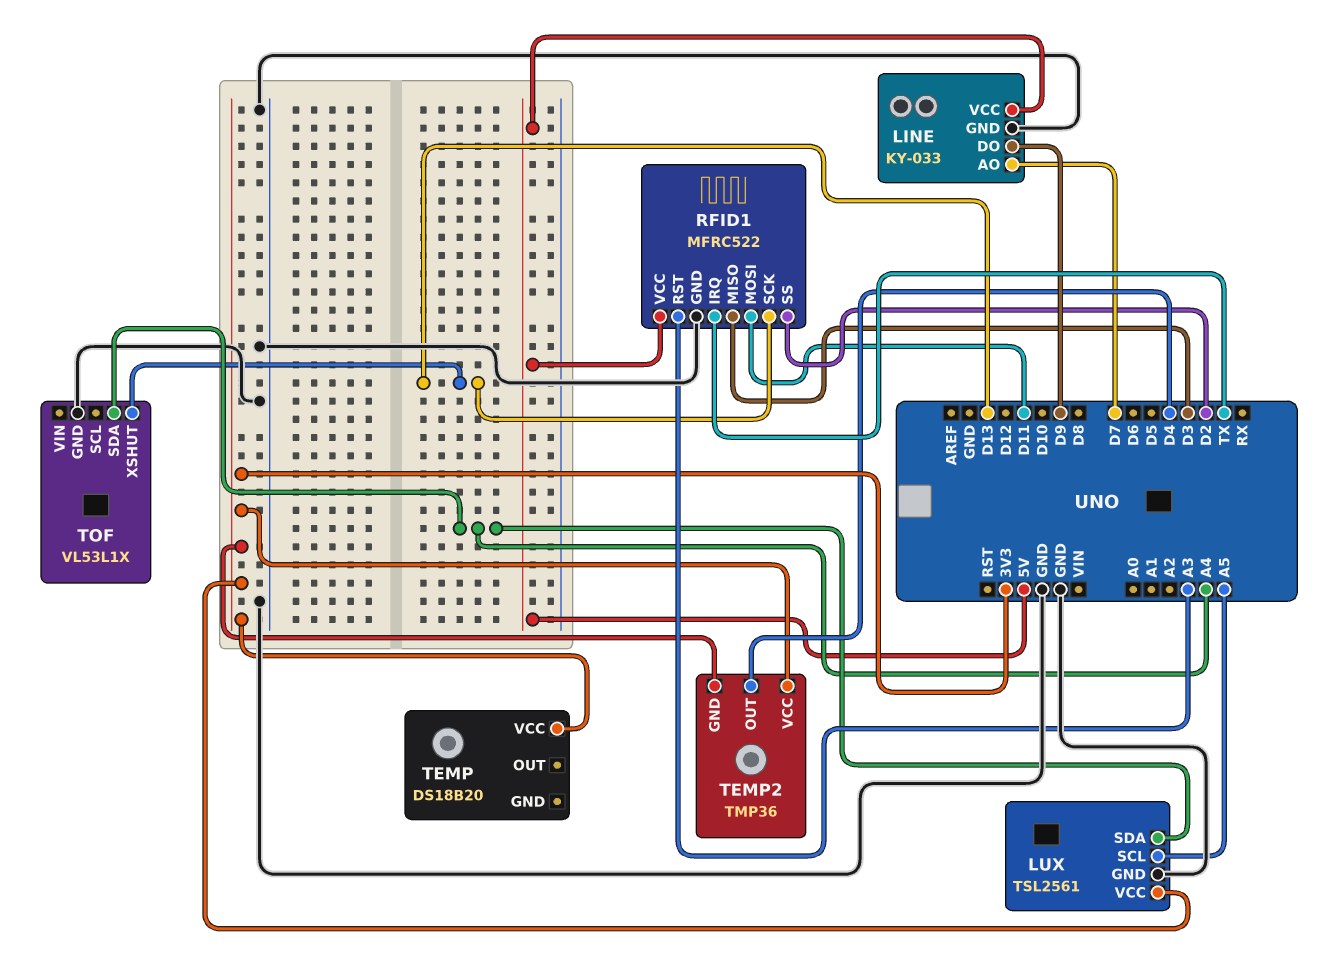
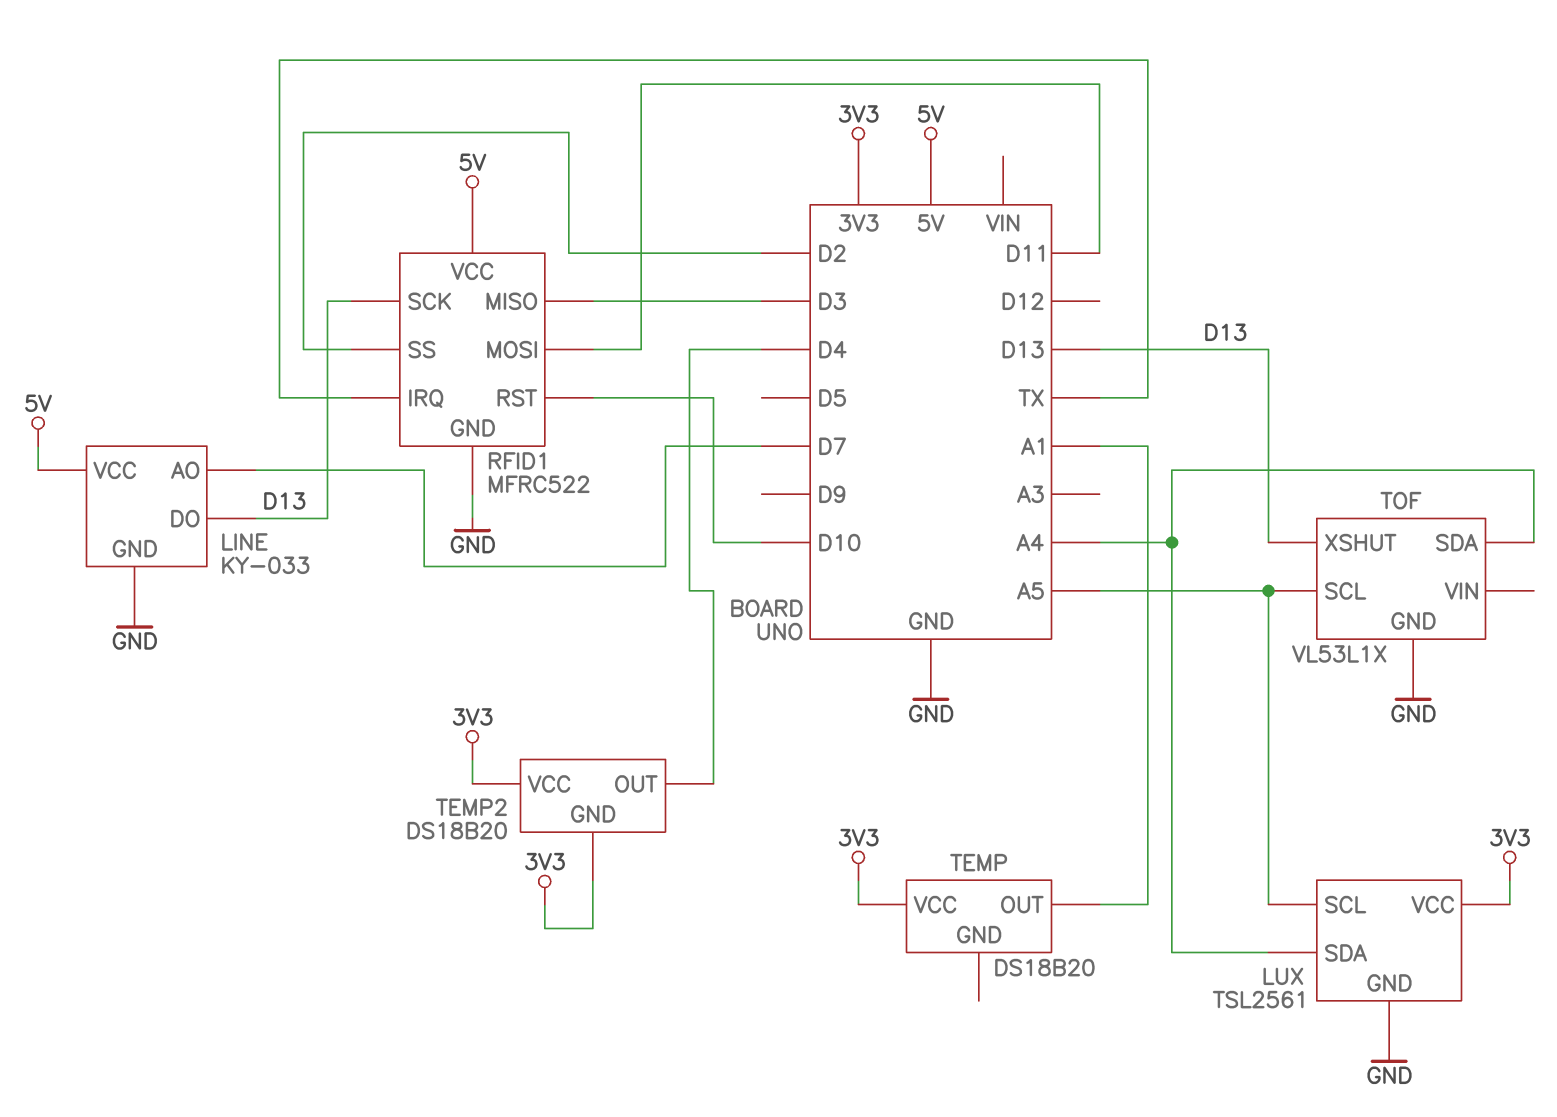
LINE pin DO: D9 -> D13
RFID1 pin RST: A3 -> D10
TEMP pin OUT: none -> A1
TEMP2: TMP36 -> DS18B20
TOF pin SCL: none -> A5

